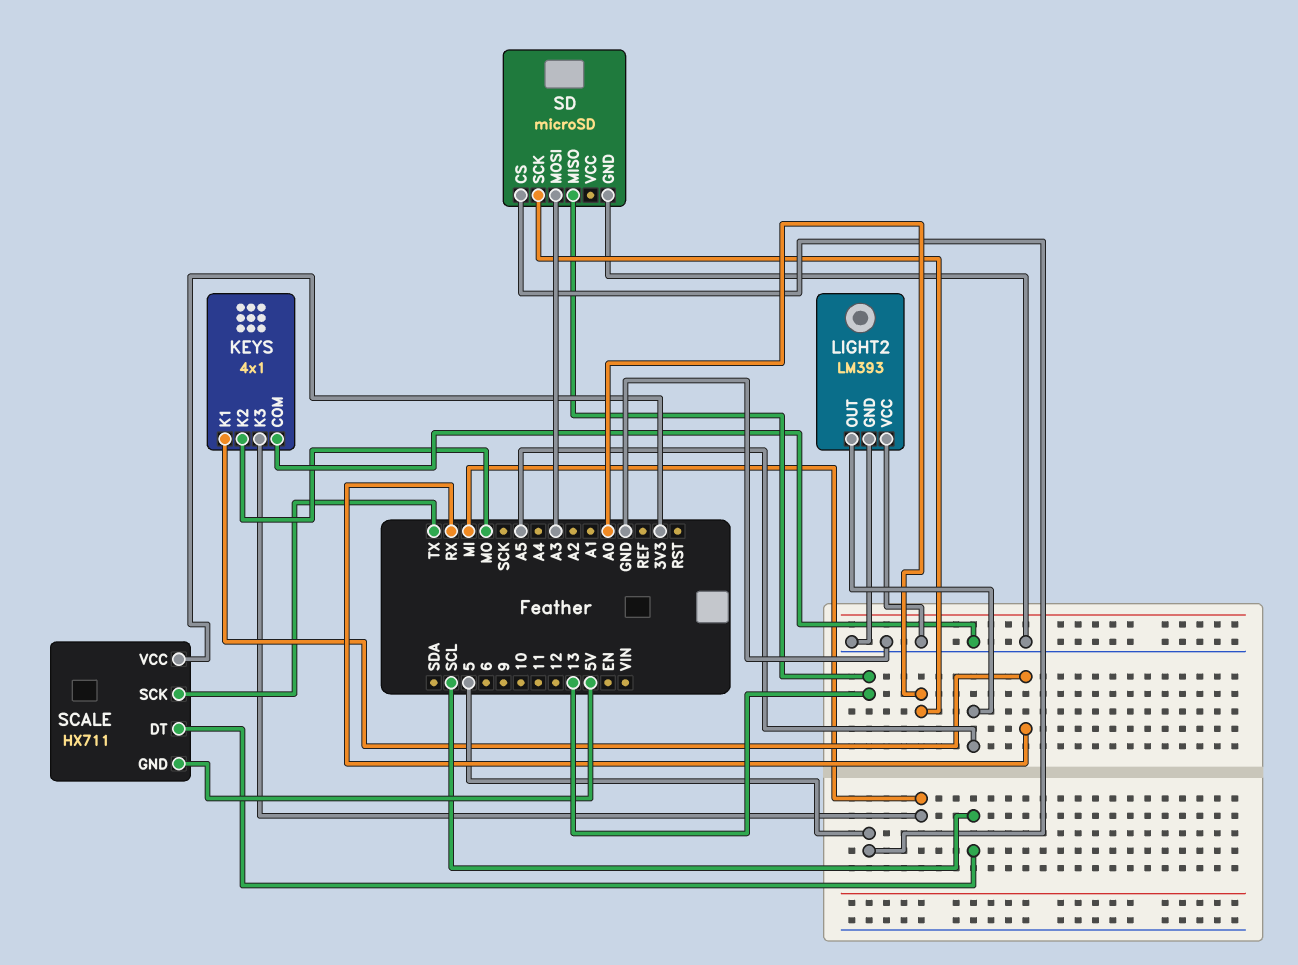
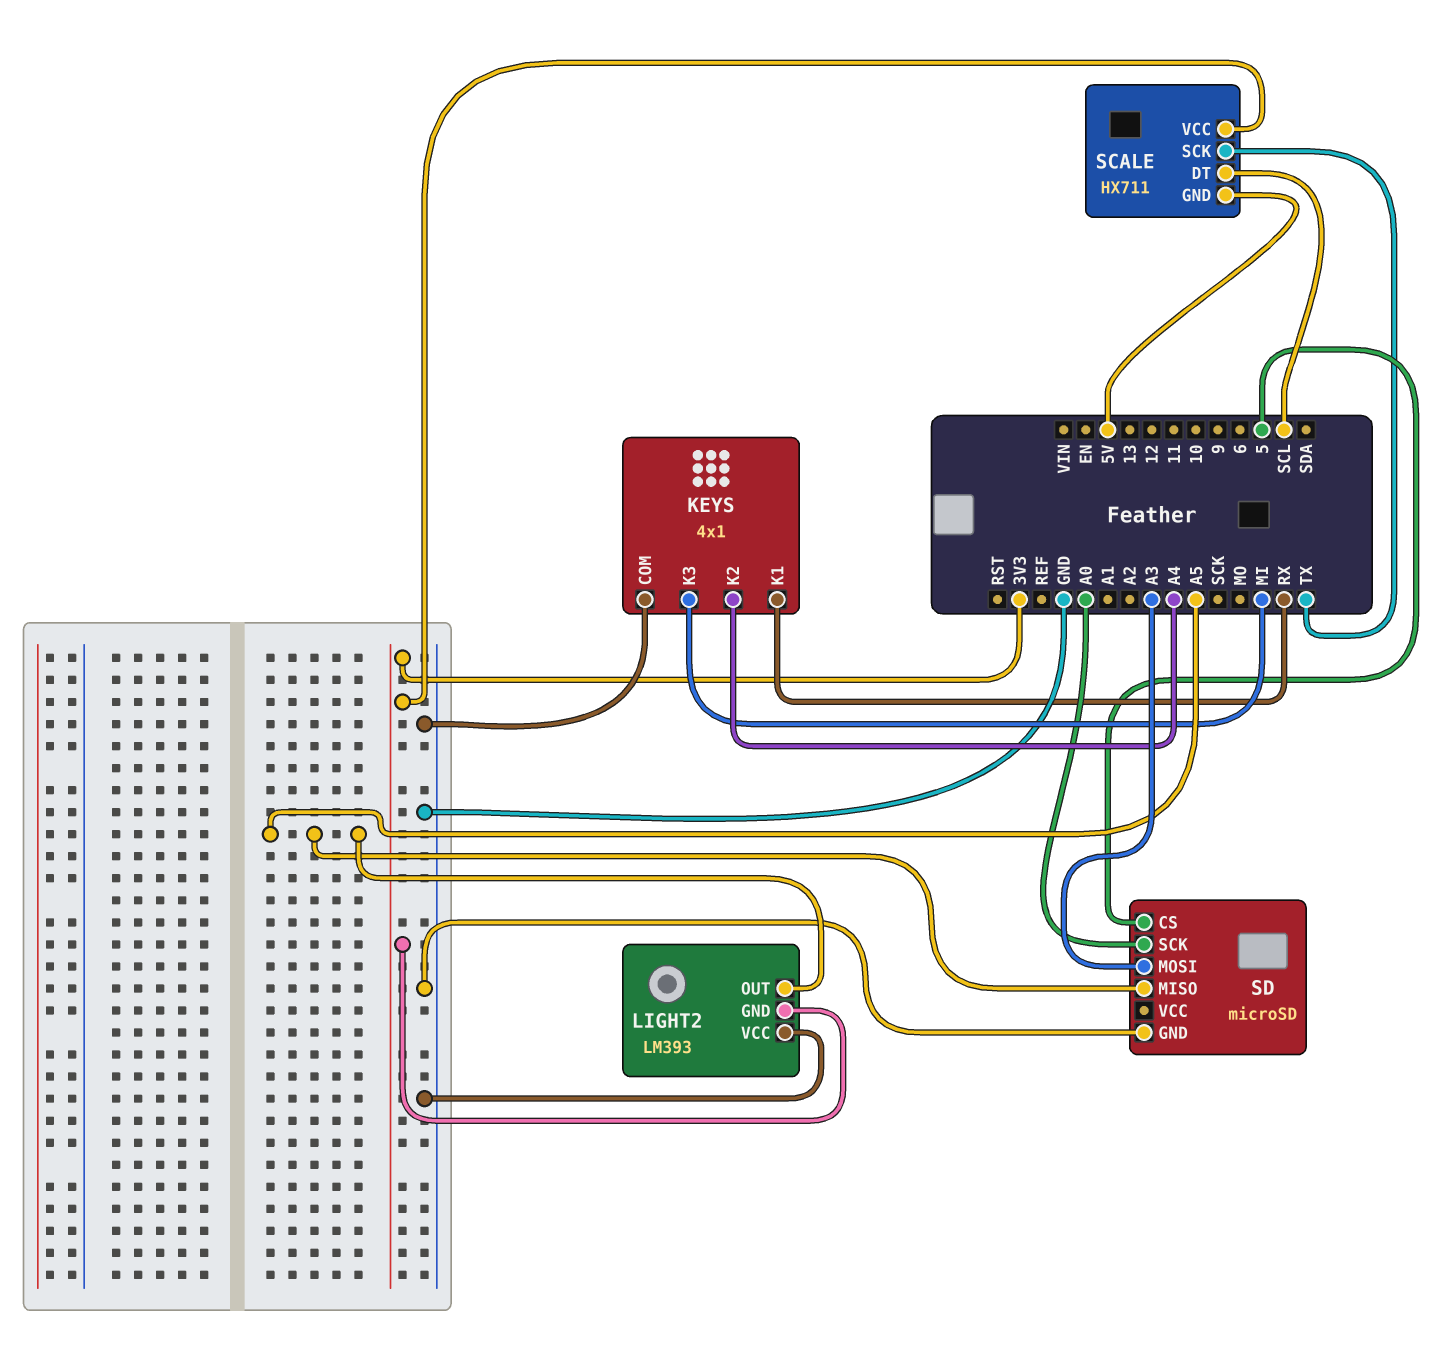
KEYS pin K2: MO -> A4
LIGHT2 pin GND: GND -> 3V3
SD pin MISO: 13 -> A5

